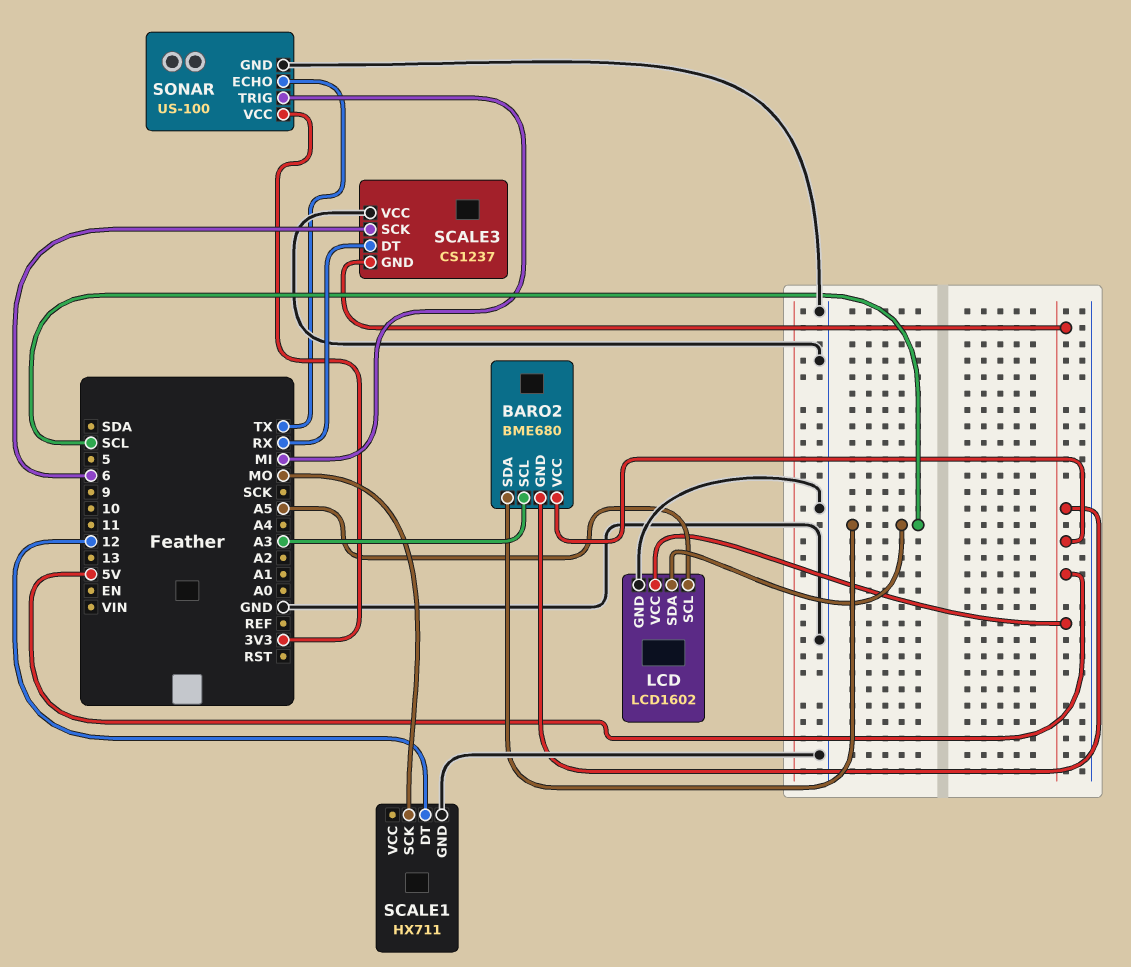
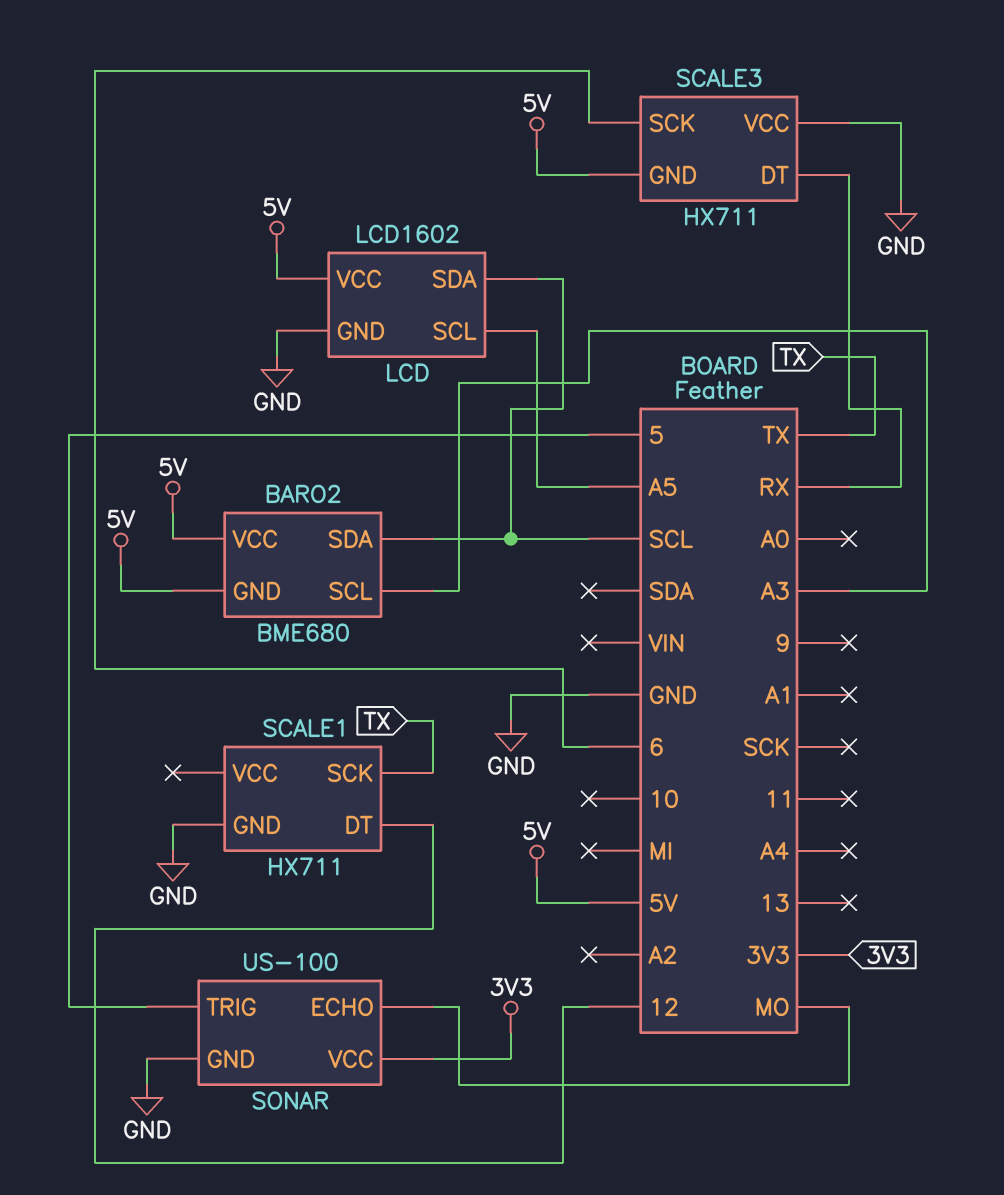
SCALE1 pin SCK: MO -> TX
SCALE3: CS1237 -> HX711
SONAR pin ECHO: TX -> MO
SONAR pin TRIG: MI -> 5

